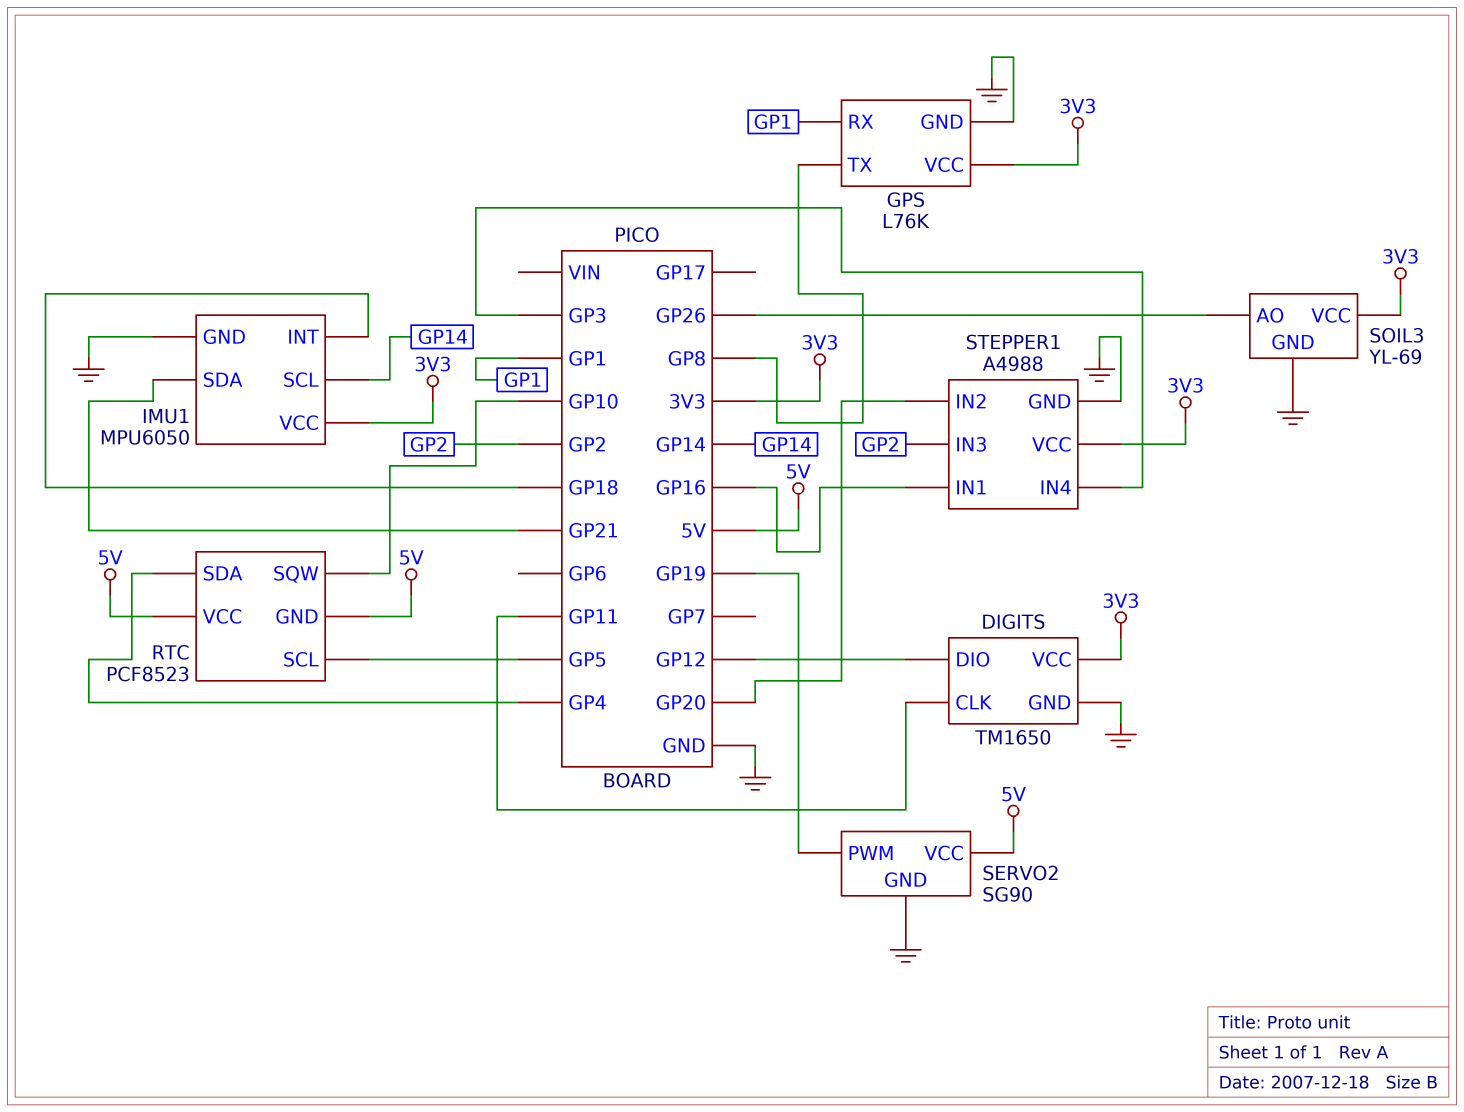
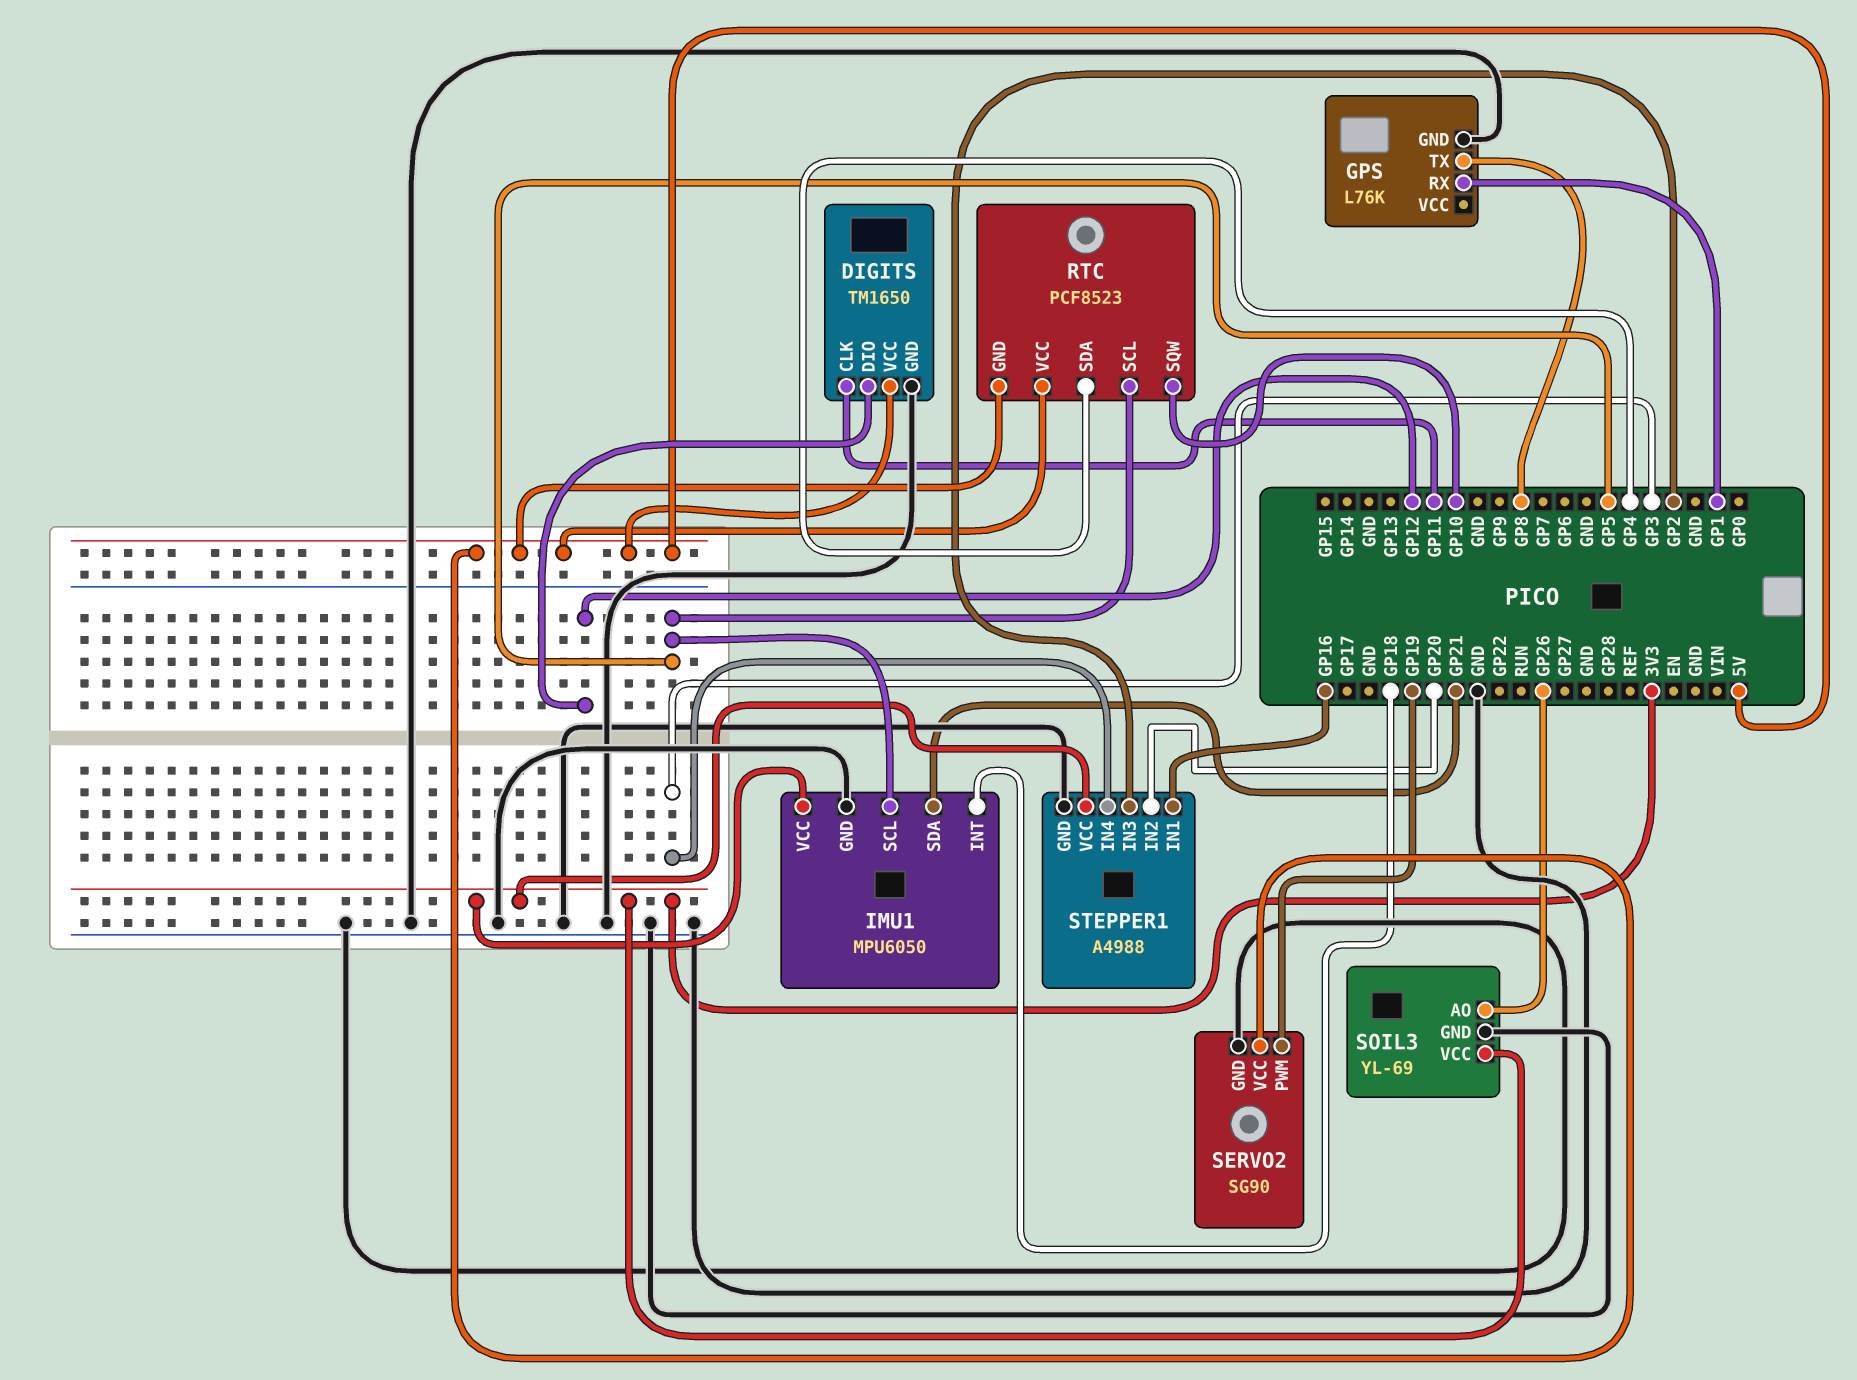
DIGITS pin VCC: 3V3 -> 5V
GPS pin VCC: 3V3 -> none
IMU1 pin SCL: GP14 -> GP5

